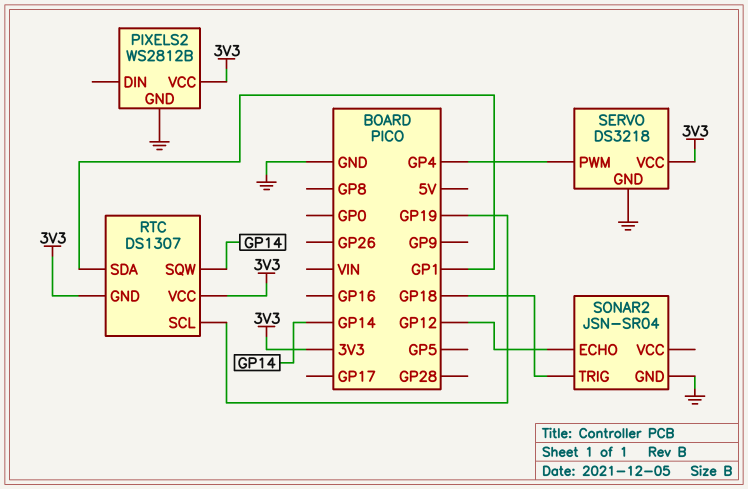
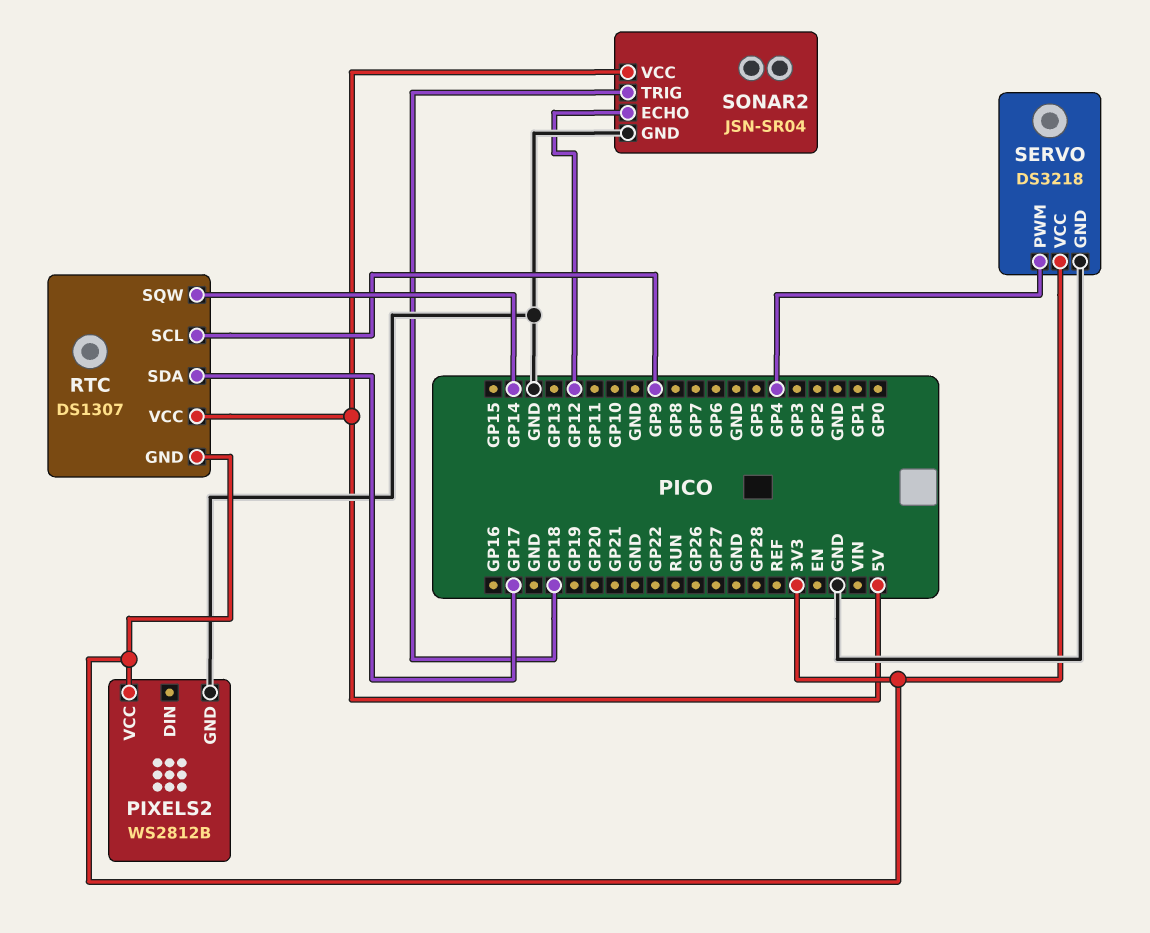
RTC pin SCL: GP19 -> GP9
RTC pin SDA: GP1 -> GP17
RTC pin VCC: 3V3 -> 5V
SONAR2 pin VCC: none -> 5V

